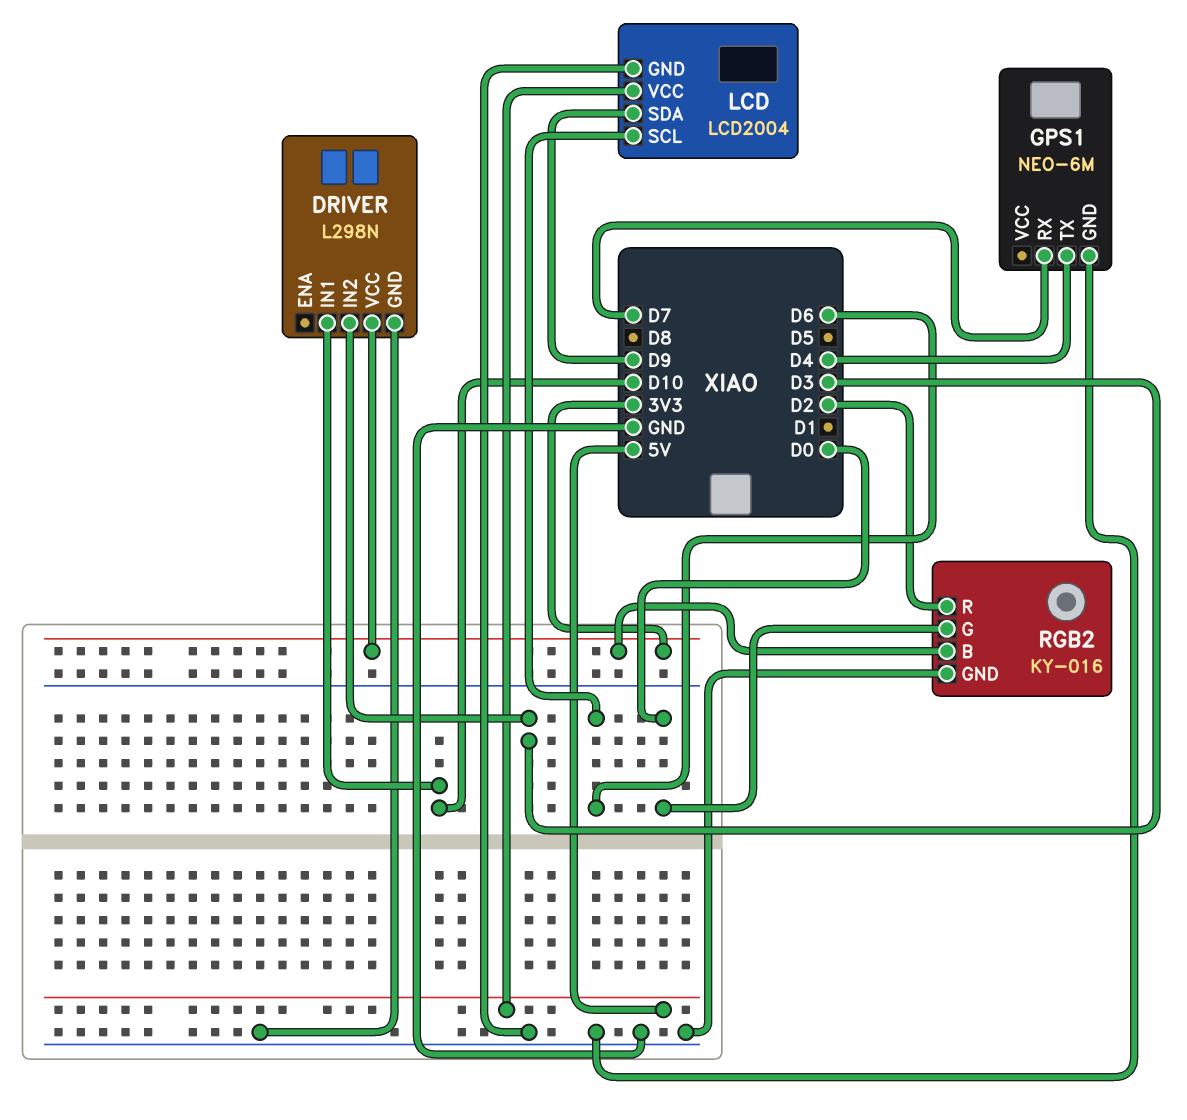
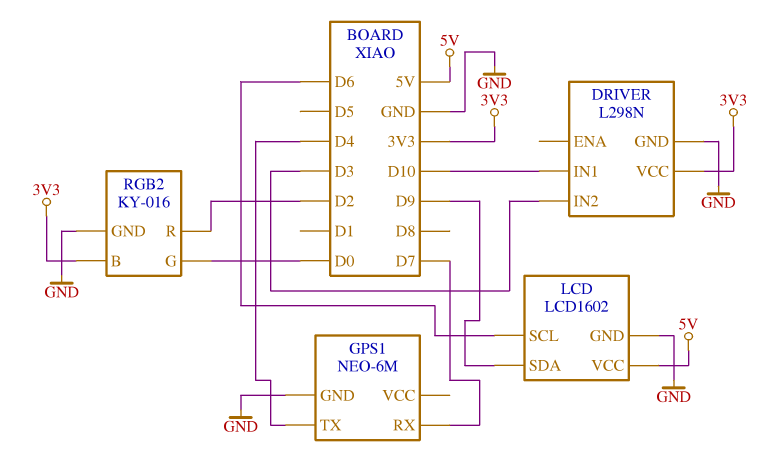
LCD: LCD2004 -> LCD1602

